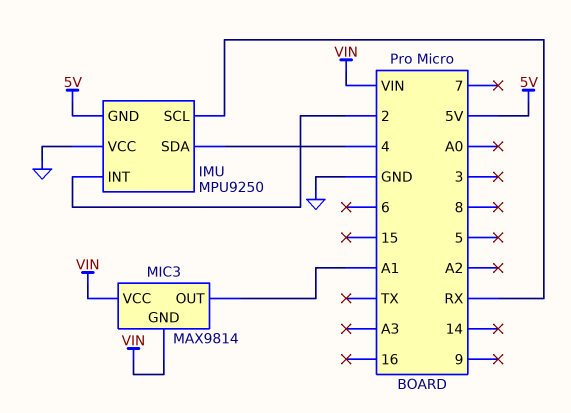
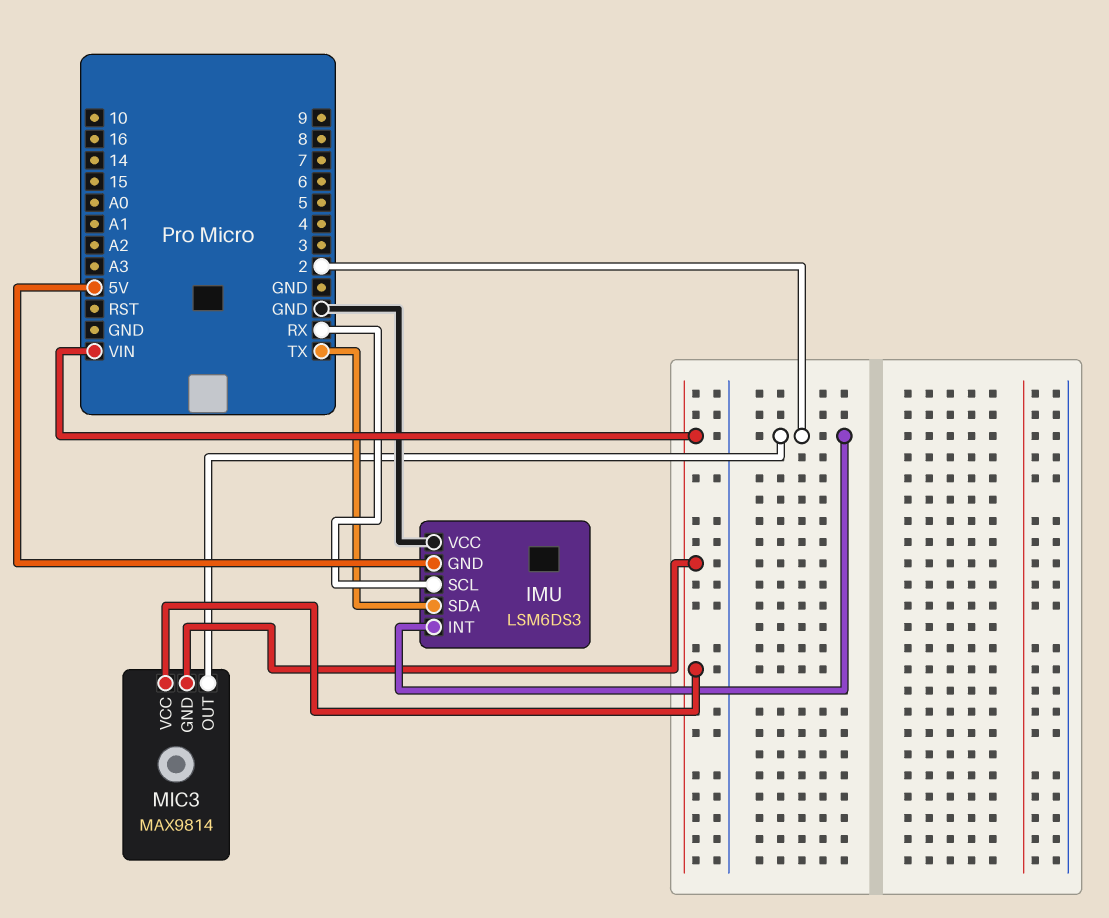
IMU: MPU9250 -> LSM6DS3
IMU pin SDA: 4 -> TX
MIC3 pin OUT: A1 -> 2

